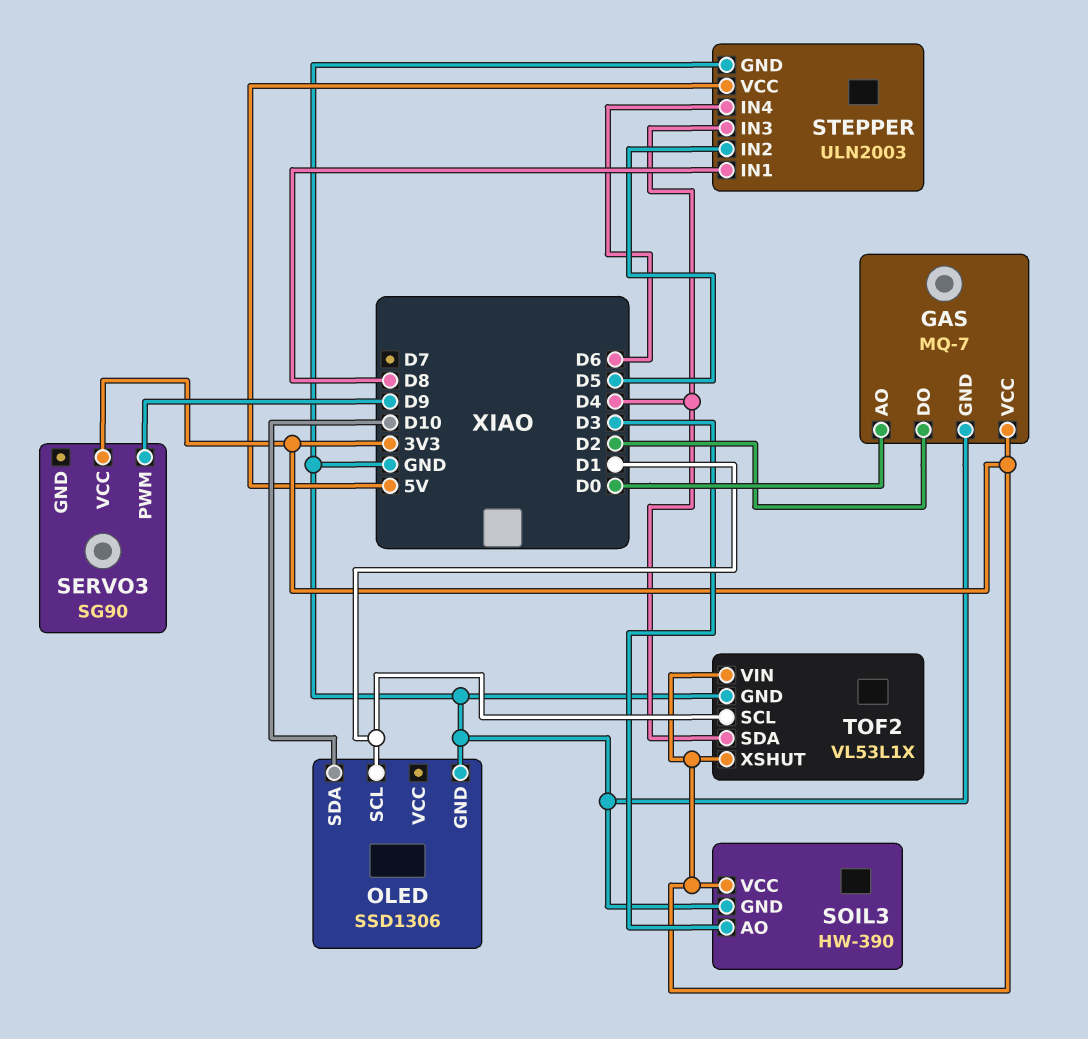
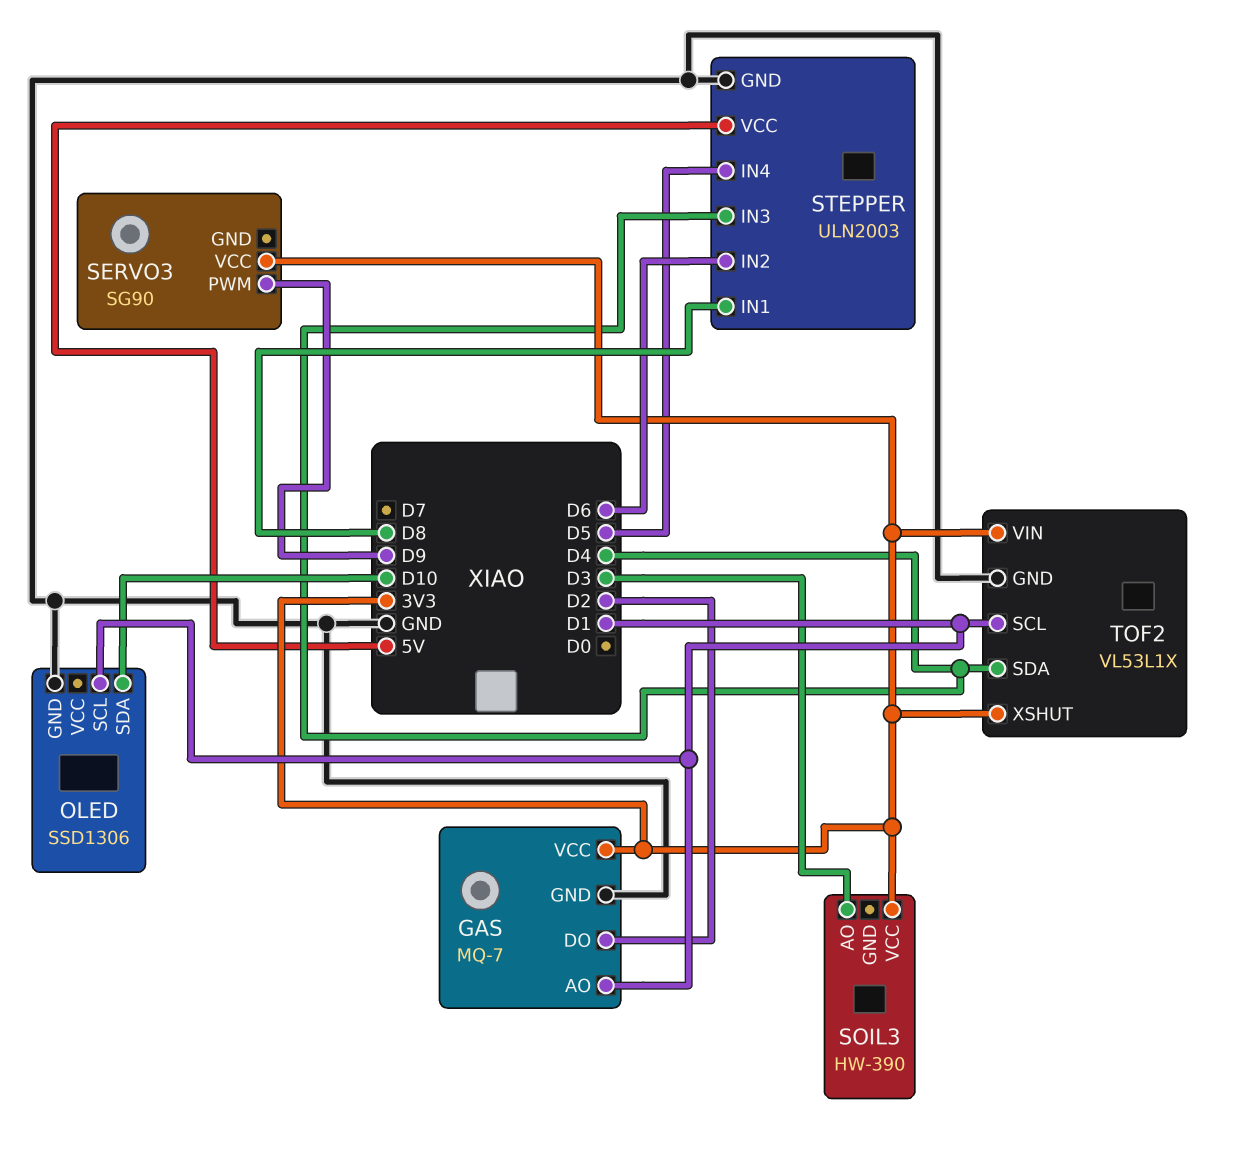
GAS pin AO: D0 -> D1
SOIL3 pin GND: GND -> none
STEPPER pin IN2: D5 -> D6
STEPPER pin IN4: D6 -> D5

